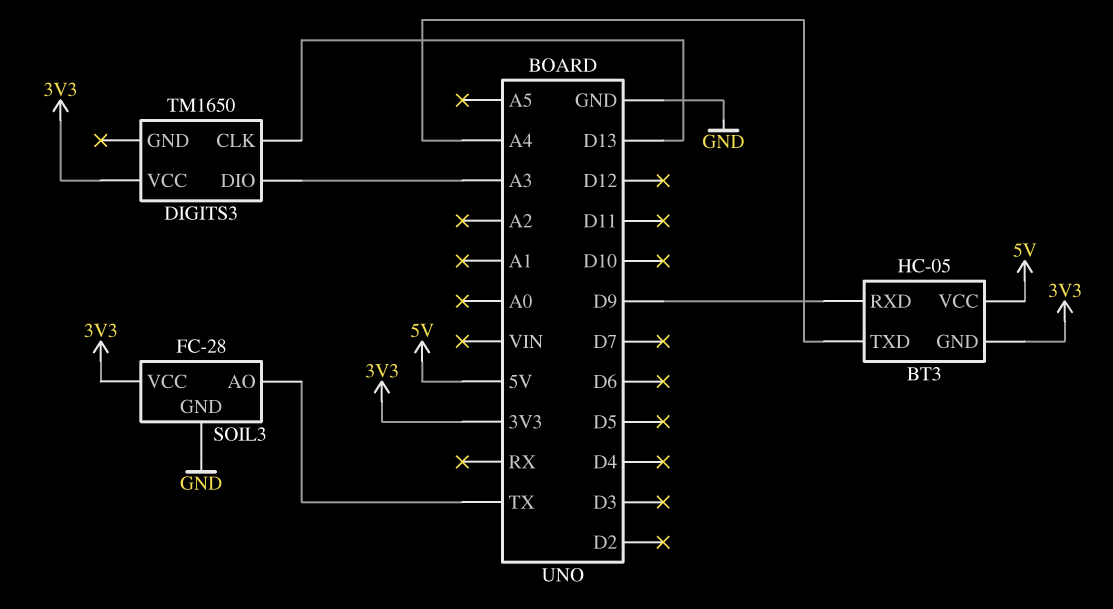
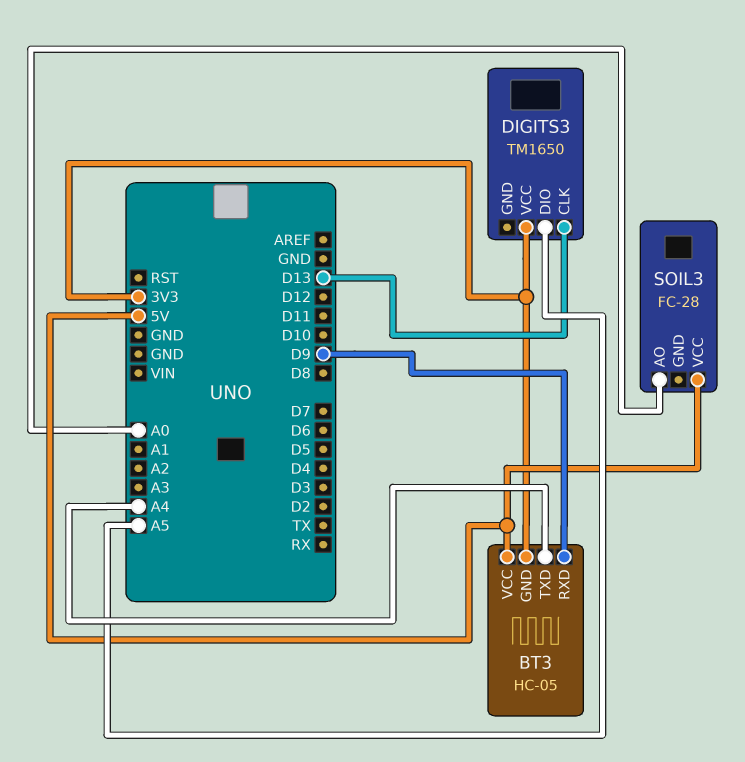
DIGITS3 pin DIO: A3 -> A5
SOIL3 pin AO: TX -> A0
SOIL3 pin GND: GND -> none
SOIL3 pin VCC: 3V3 -> 5V

